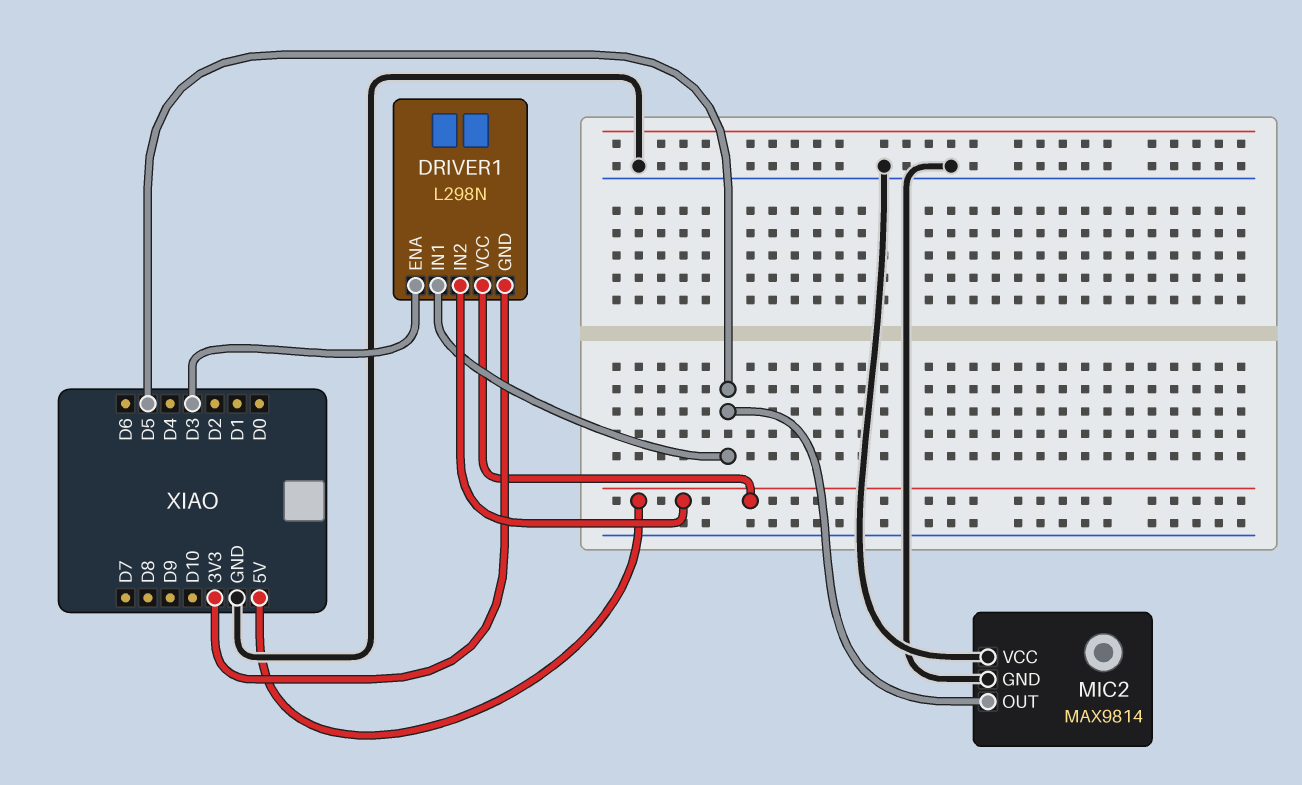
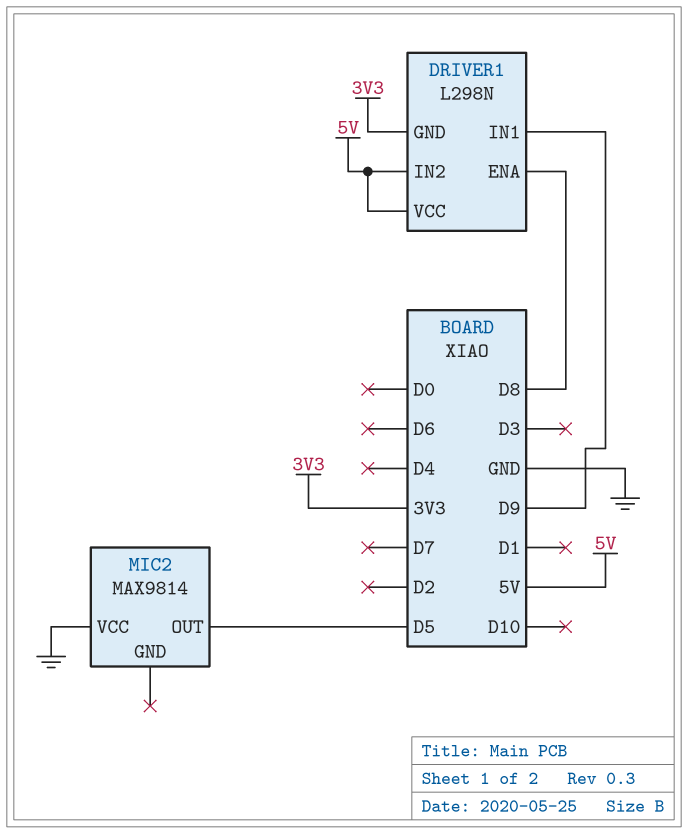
DRIVER1 pin ENA: D3 -> D8
DRIVER1 pin IN1: D5 -> D9
MIC2 pin GND: GND -> none

